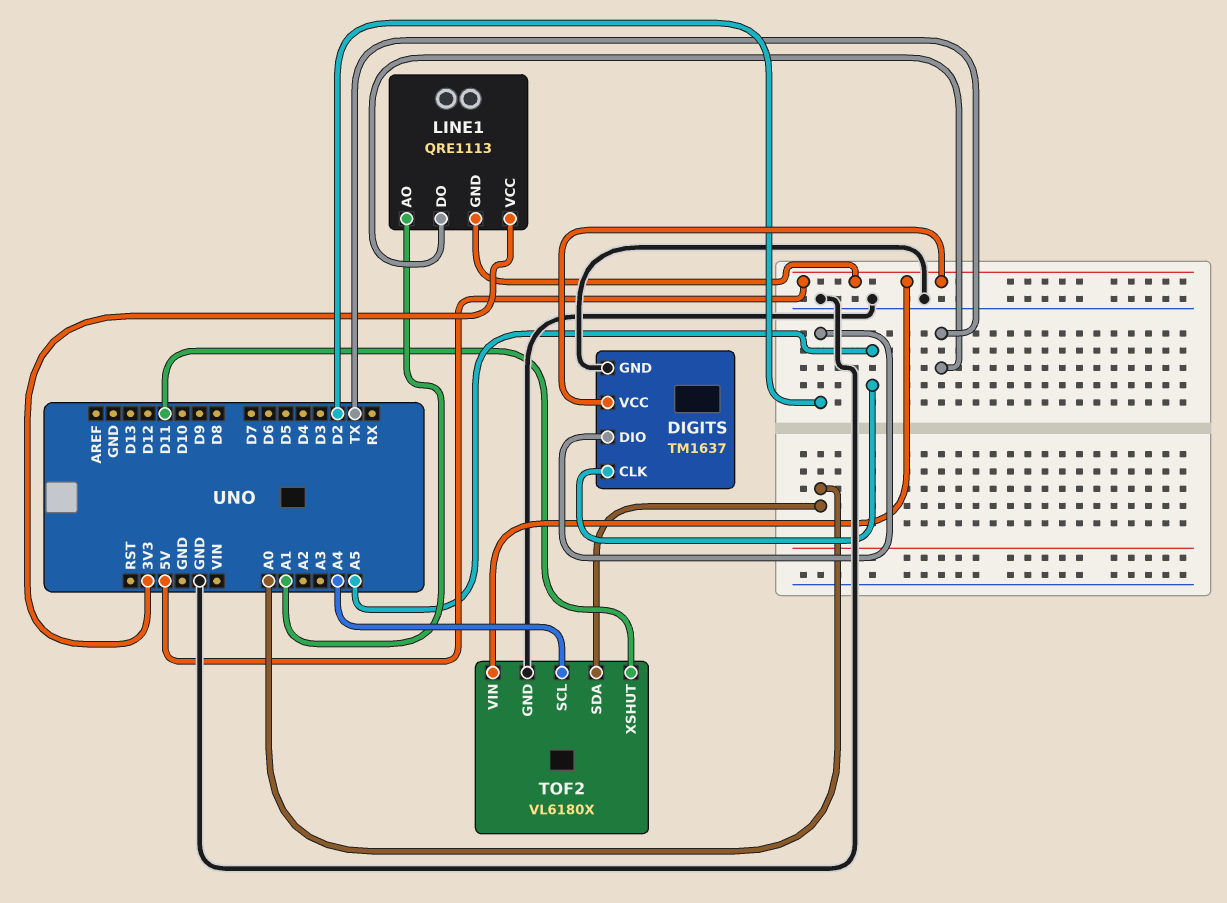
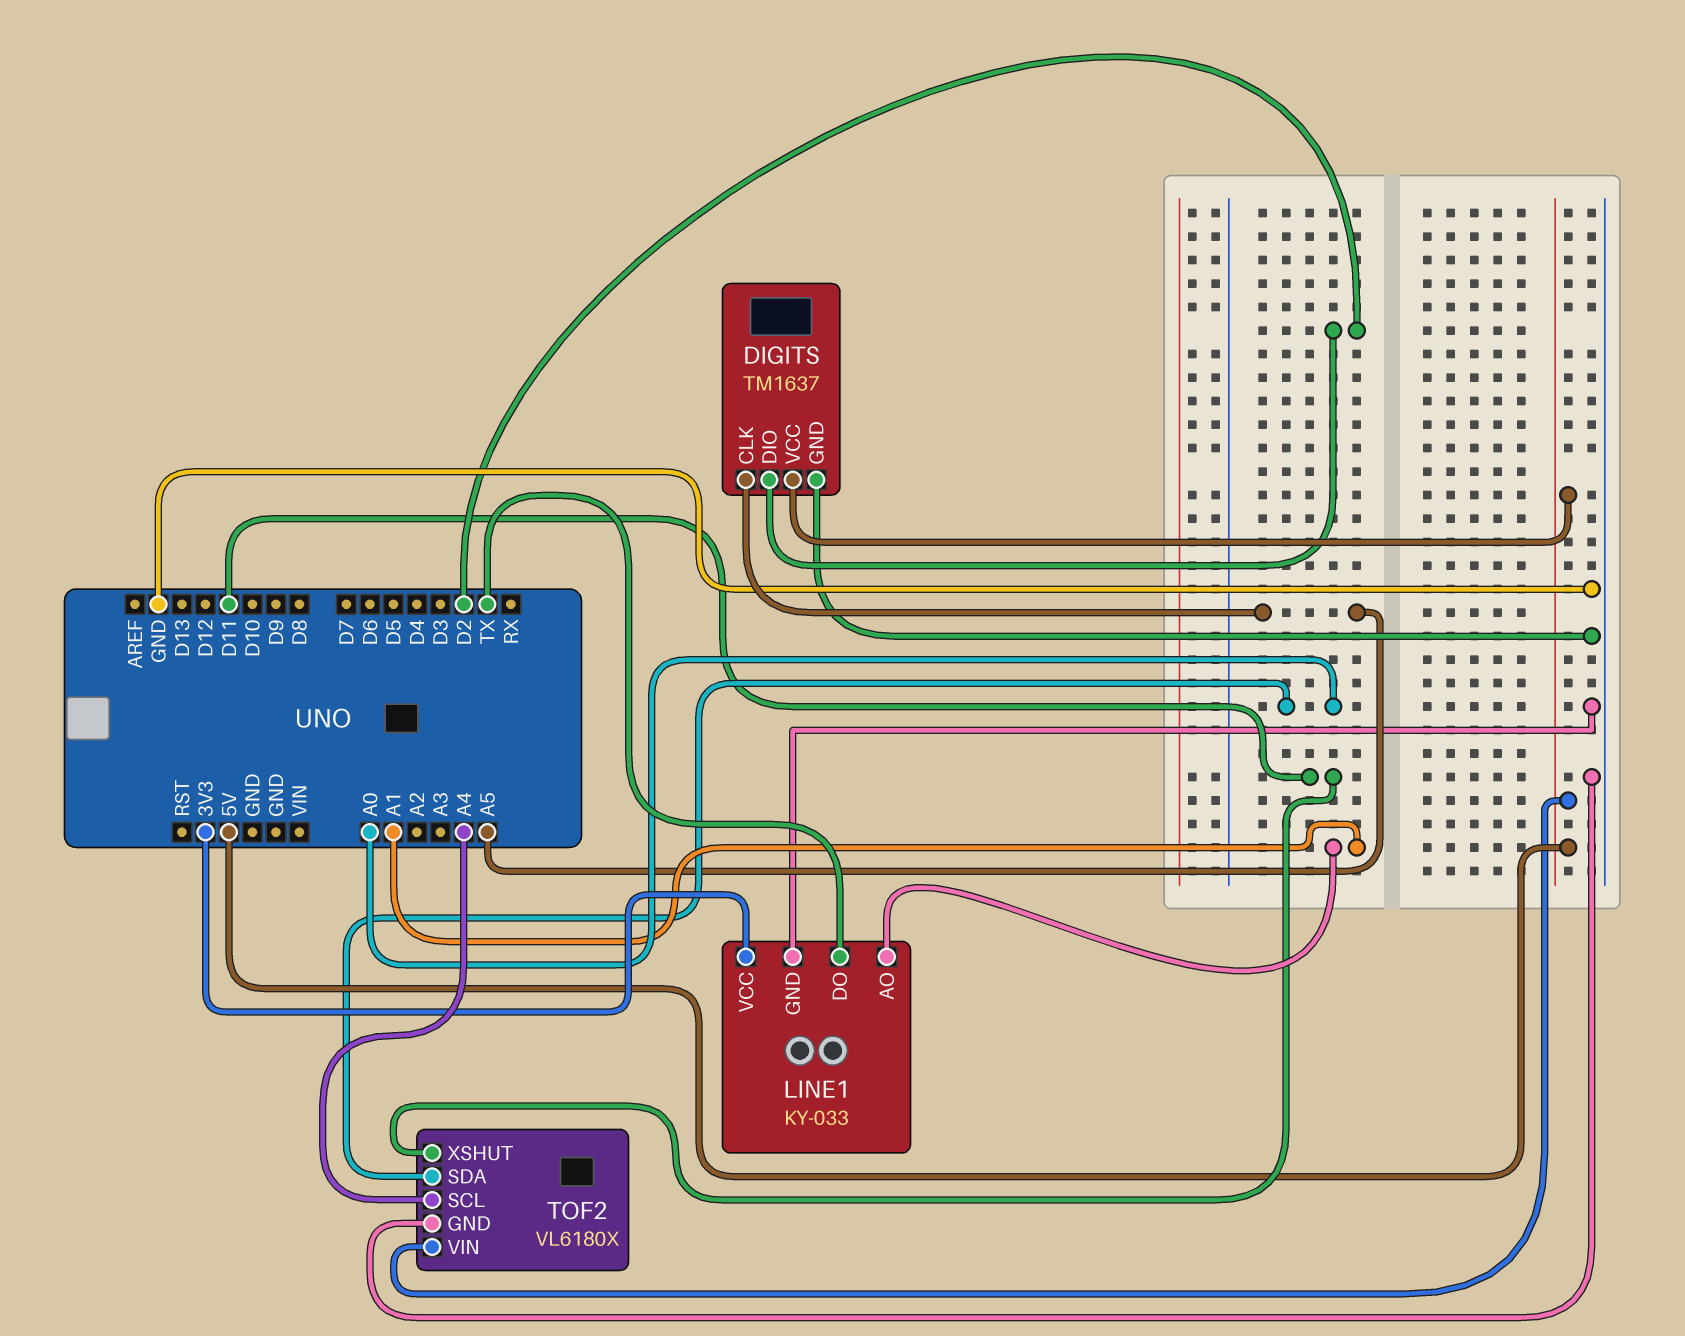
LINE1: QRE1113 -> KY-033
LINE1 pin GND: 5V -> GND

